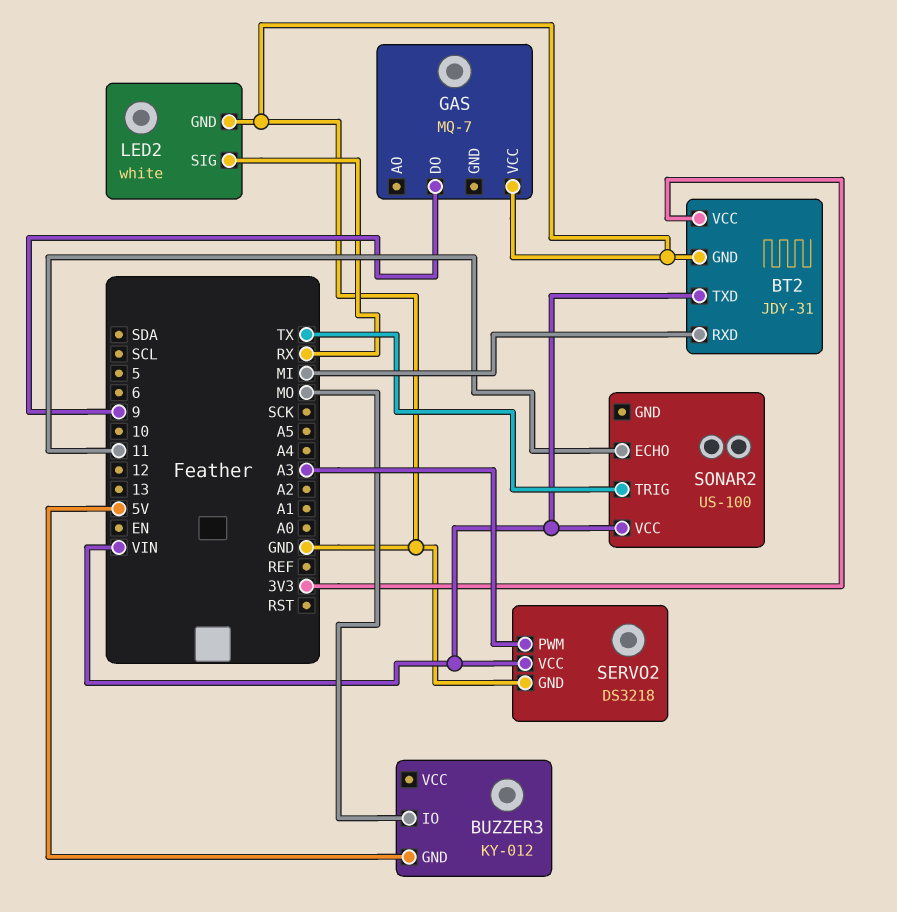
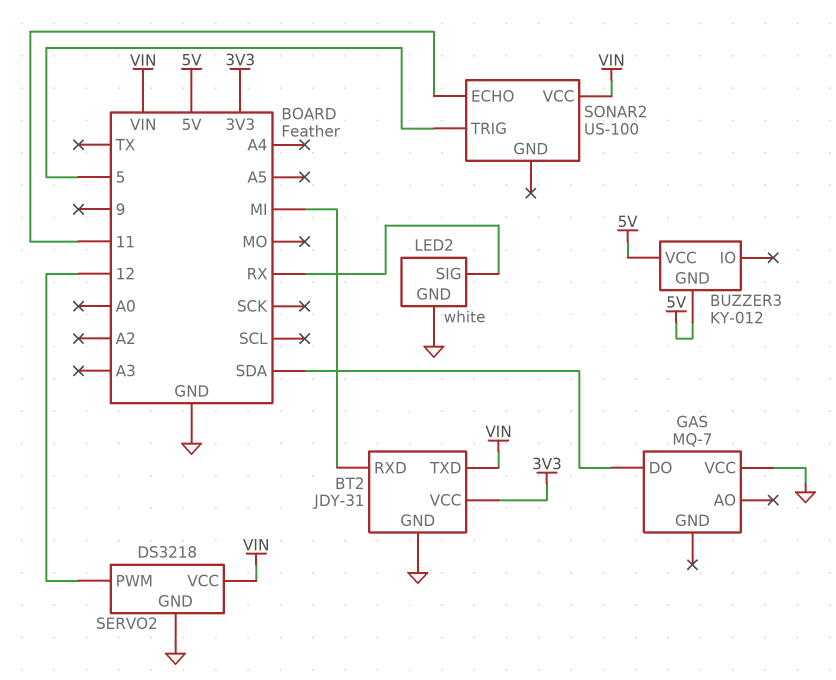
BUZZER3 pin IO: MO -> none
BUZZER3 pin VCC: none -> 5V
GAS pin DO: 9 -> SDA
SERVO2 pin PWM: A3 -> 12
SONAR2 pin TRIG: TX -> 5

